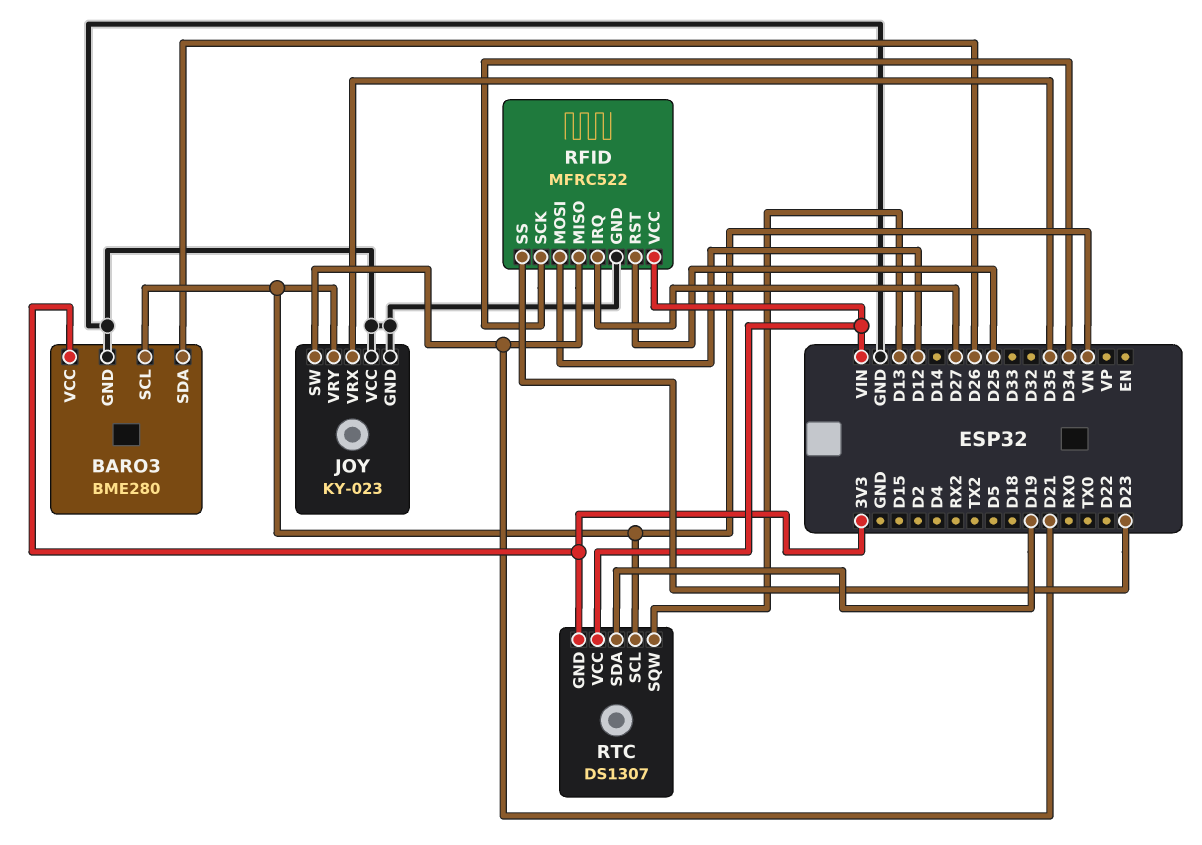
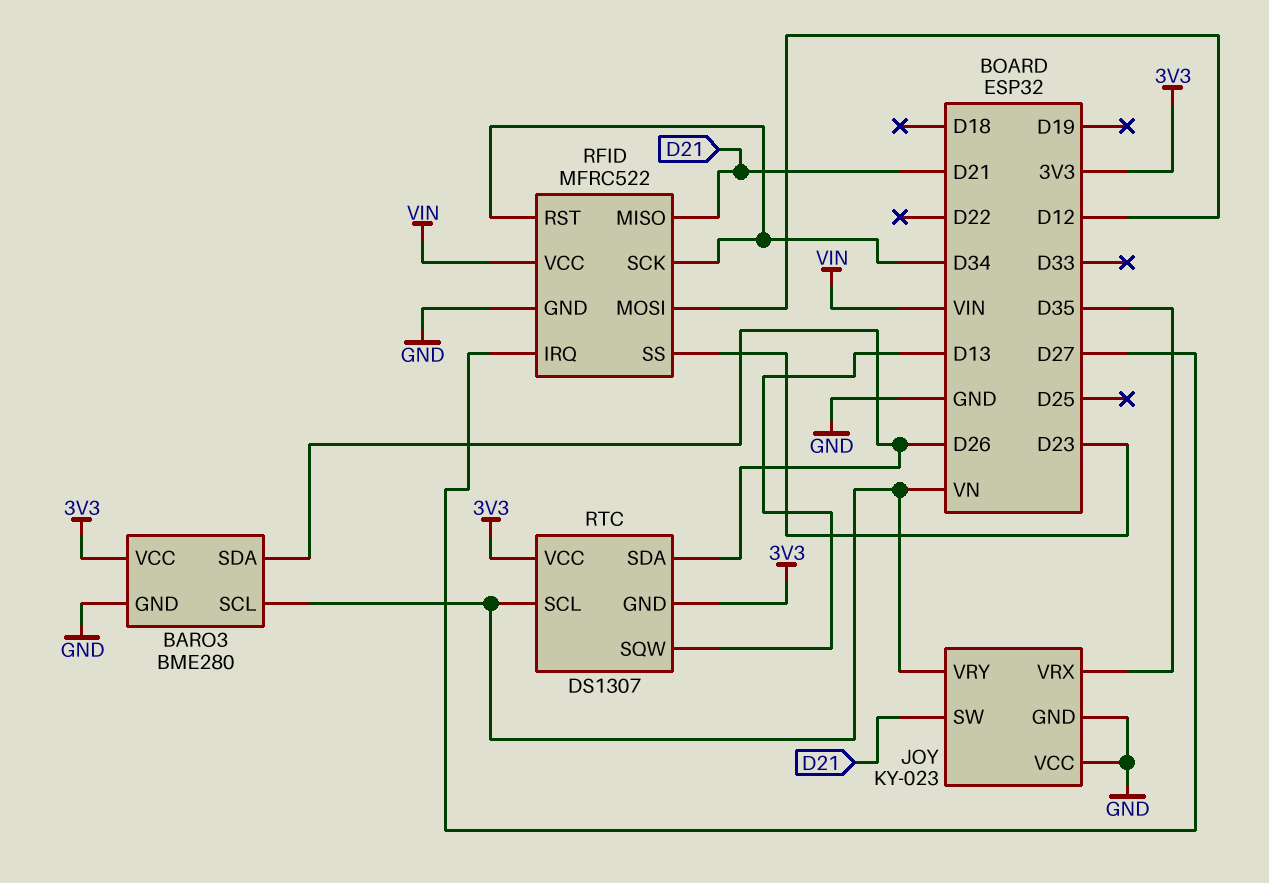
RFID pin RST: D25 -> D34
RTC pin SDA: D19 -> D26
RTC pin VCC: VIN -> 3V3

